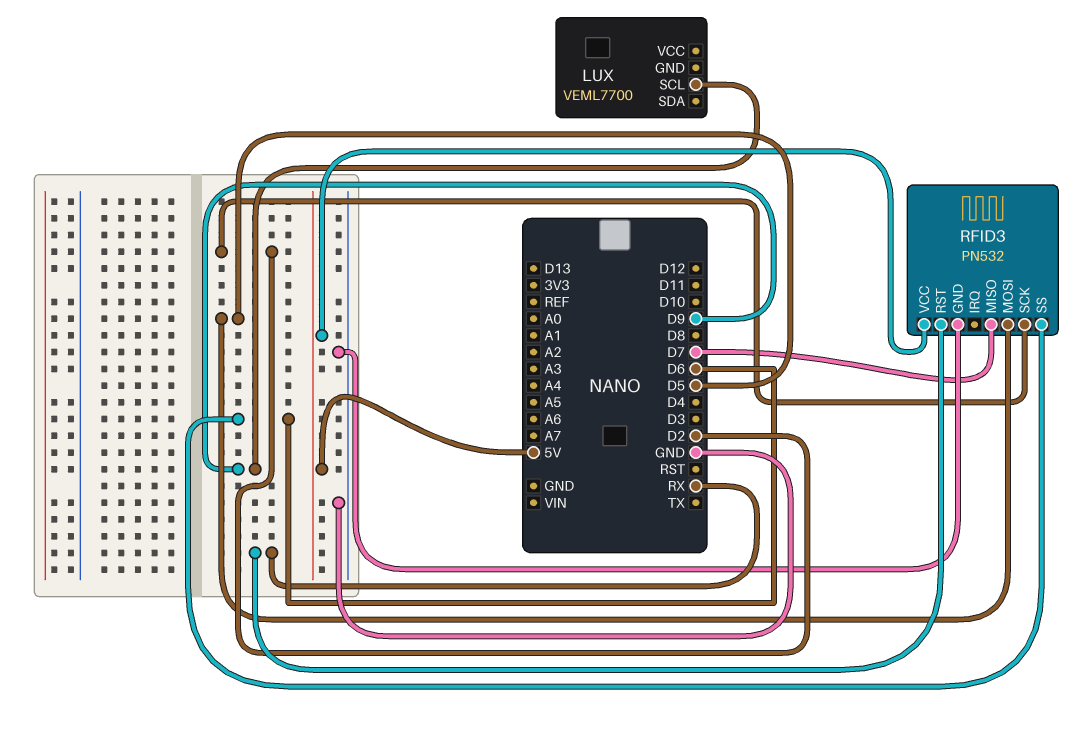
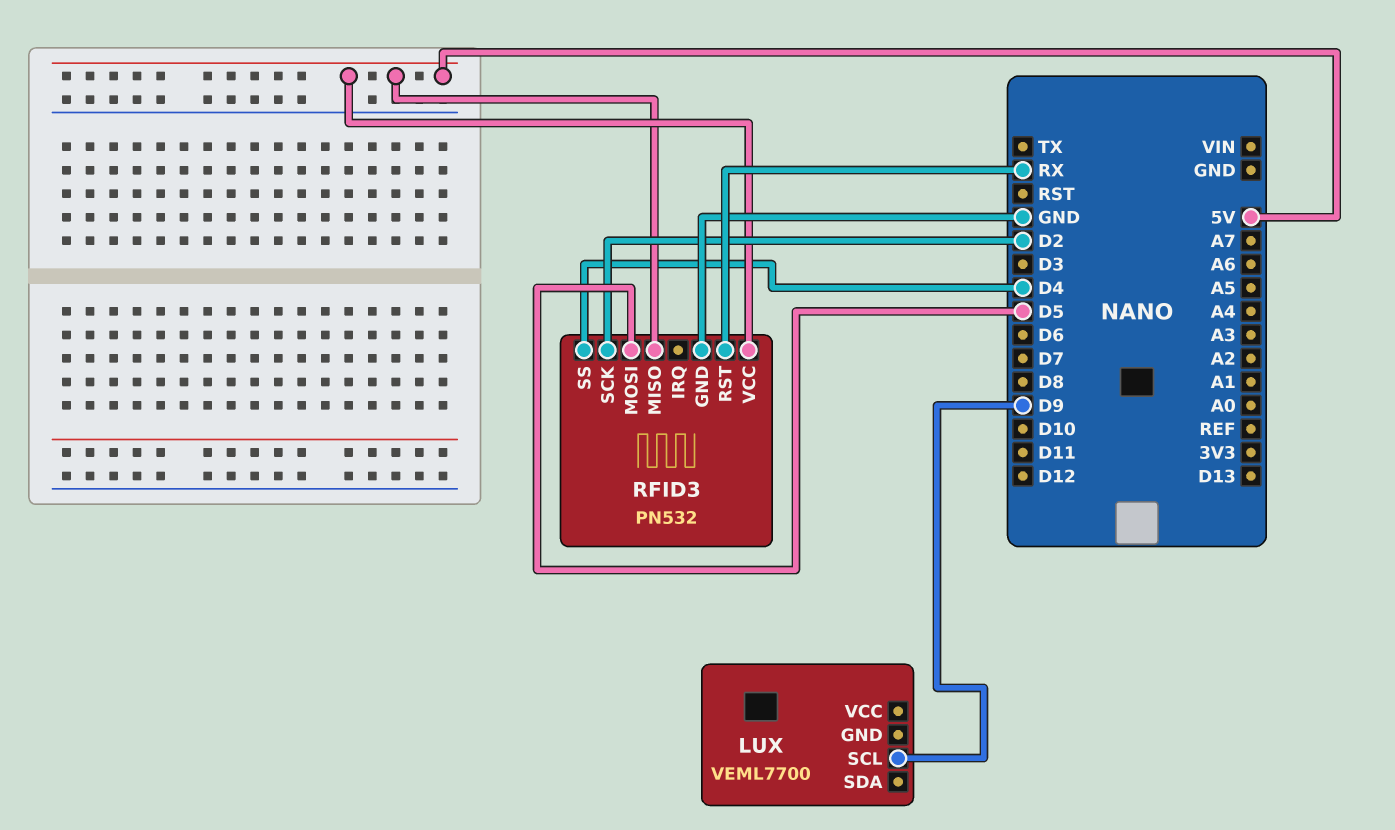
RFID3 pin MISO: D7 -> 5V
RFID3 pin SS: D6 -> D4

